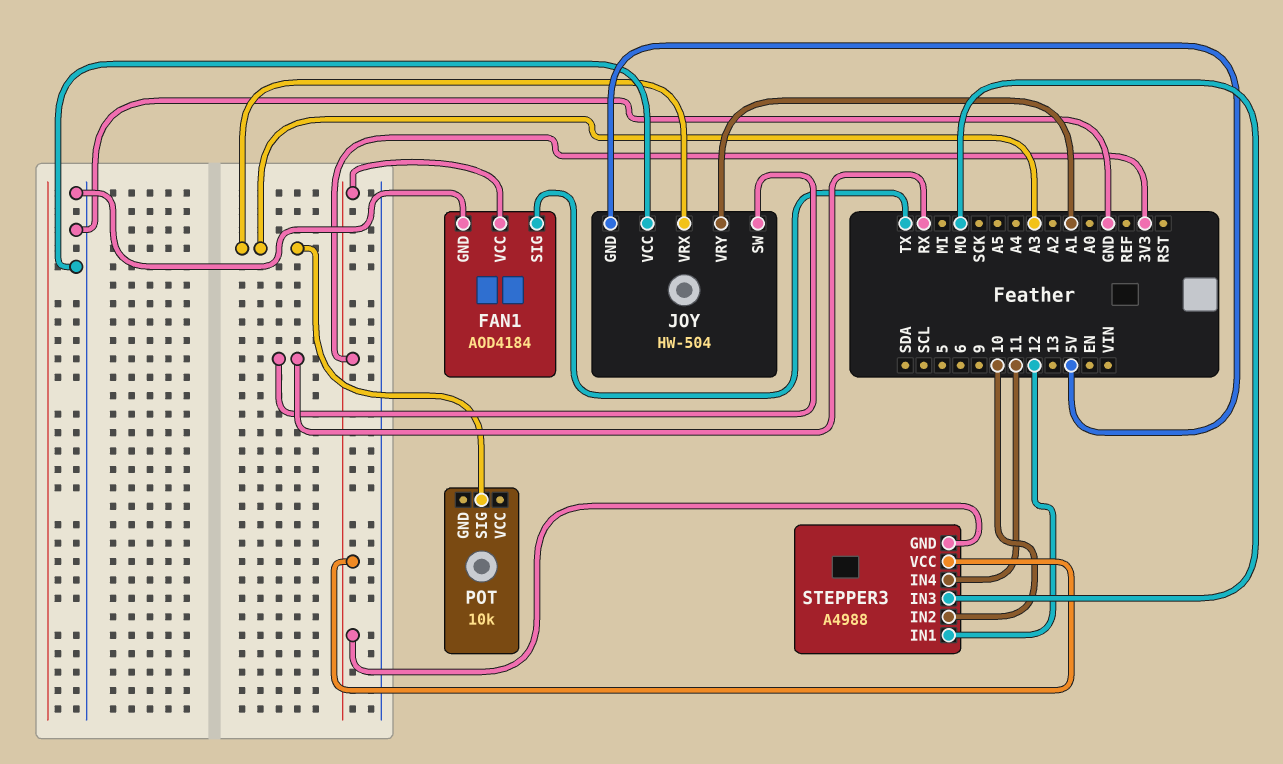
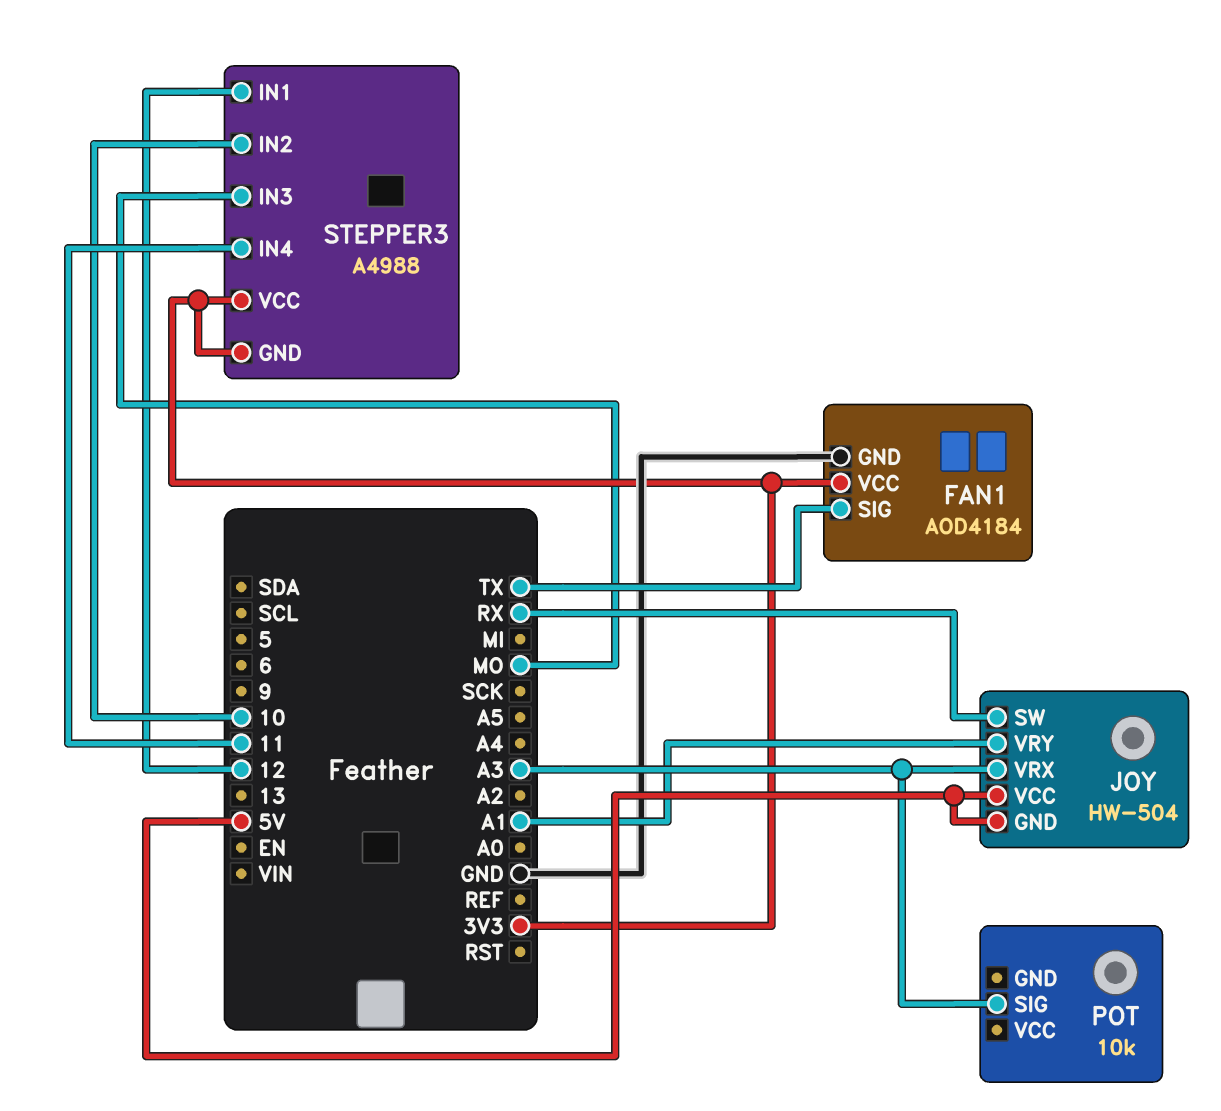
JOY pin VCC: GND -> 5V

